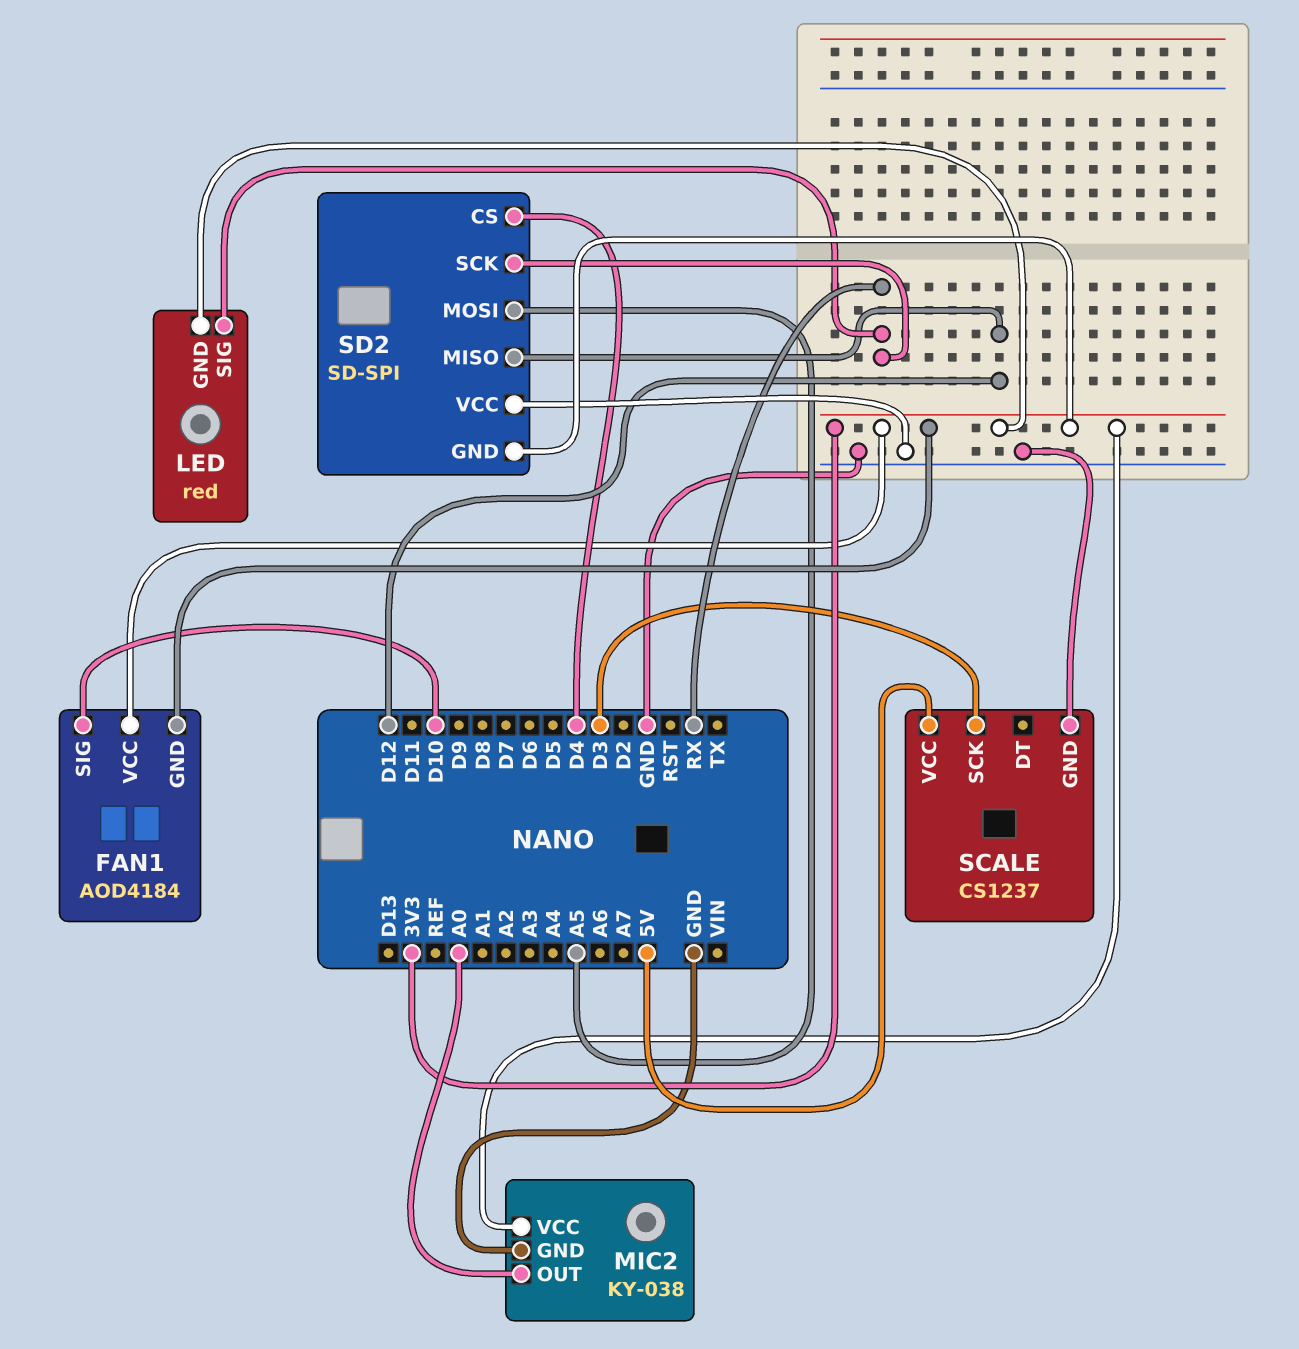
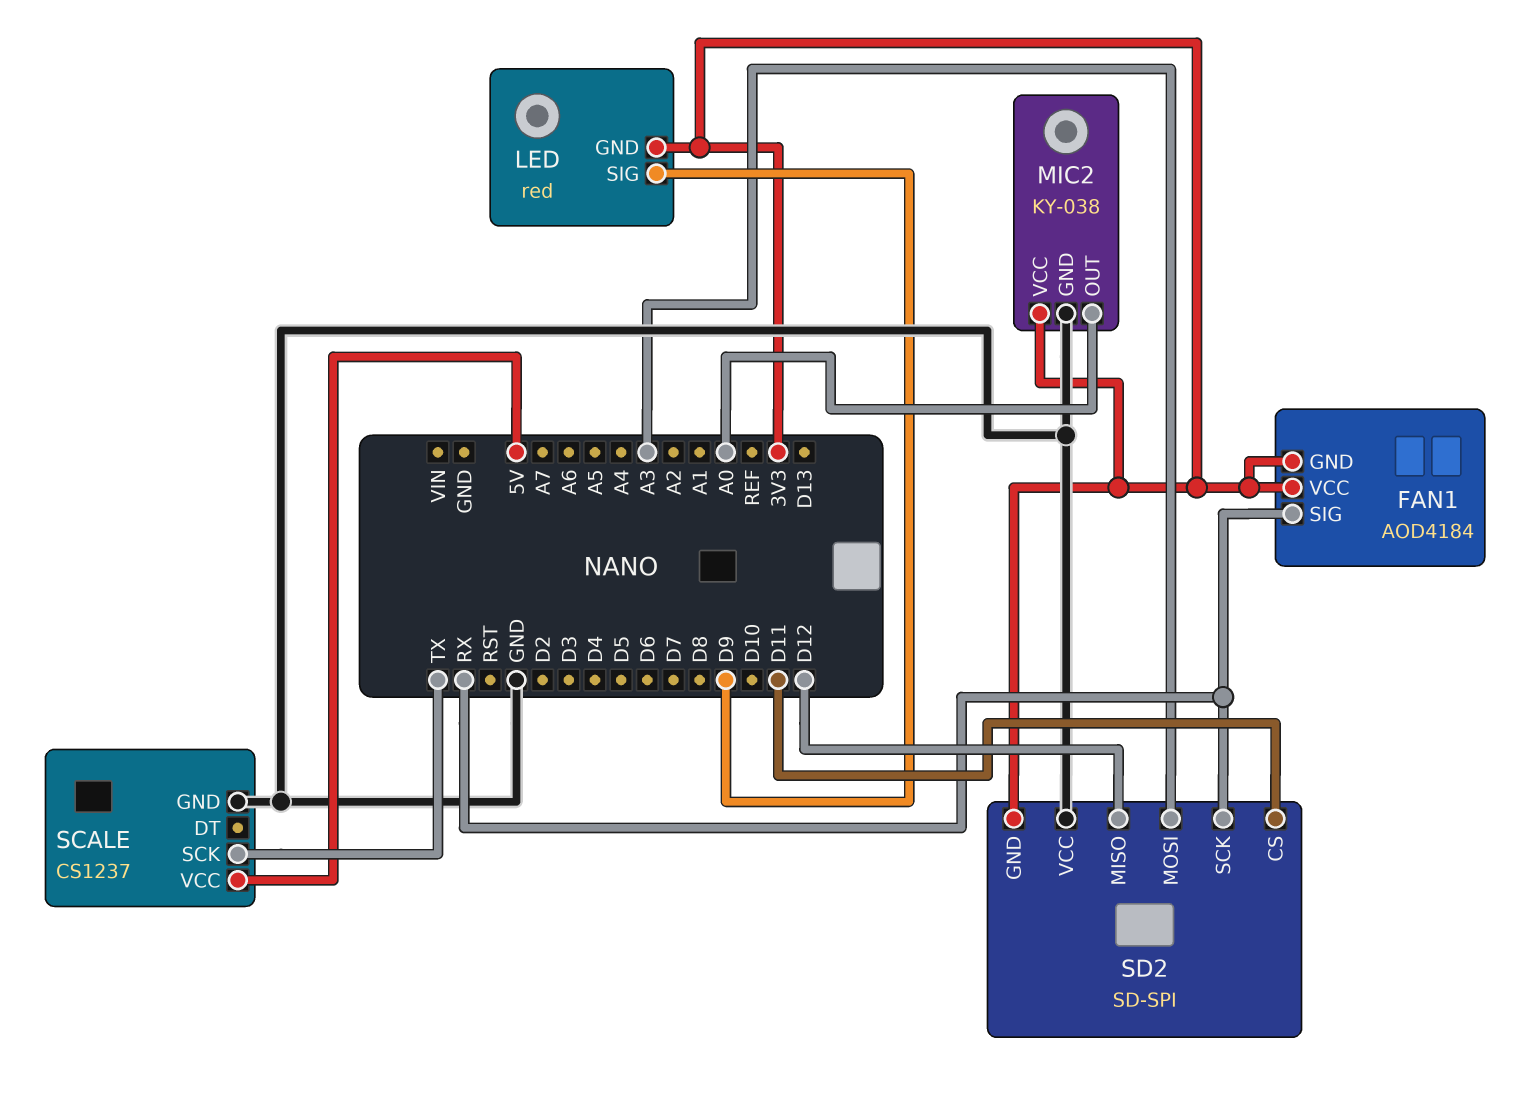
FAN1 pin SIG: D10 -> RX
LED pin SIG: RX -> D9
SCALE pin SCK: D3 -> TX
SD2 pin CS: D4 -> D11
SD2 pin MOSI: A5 -> A3

